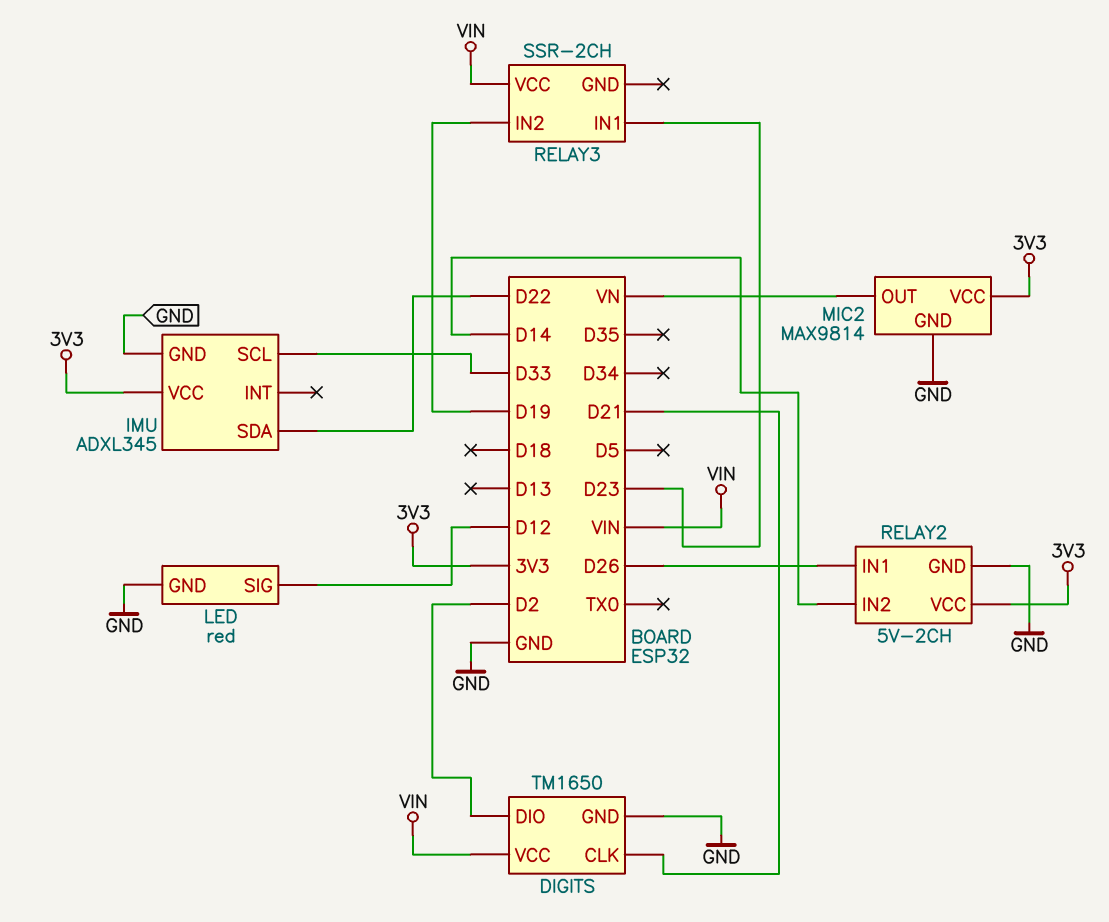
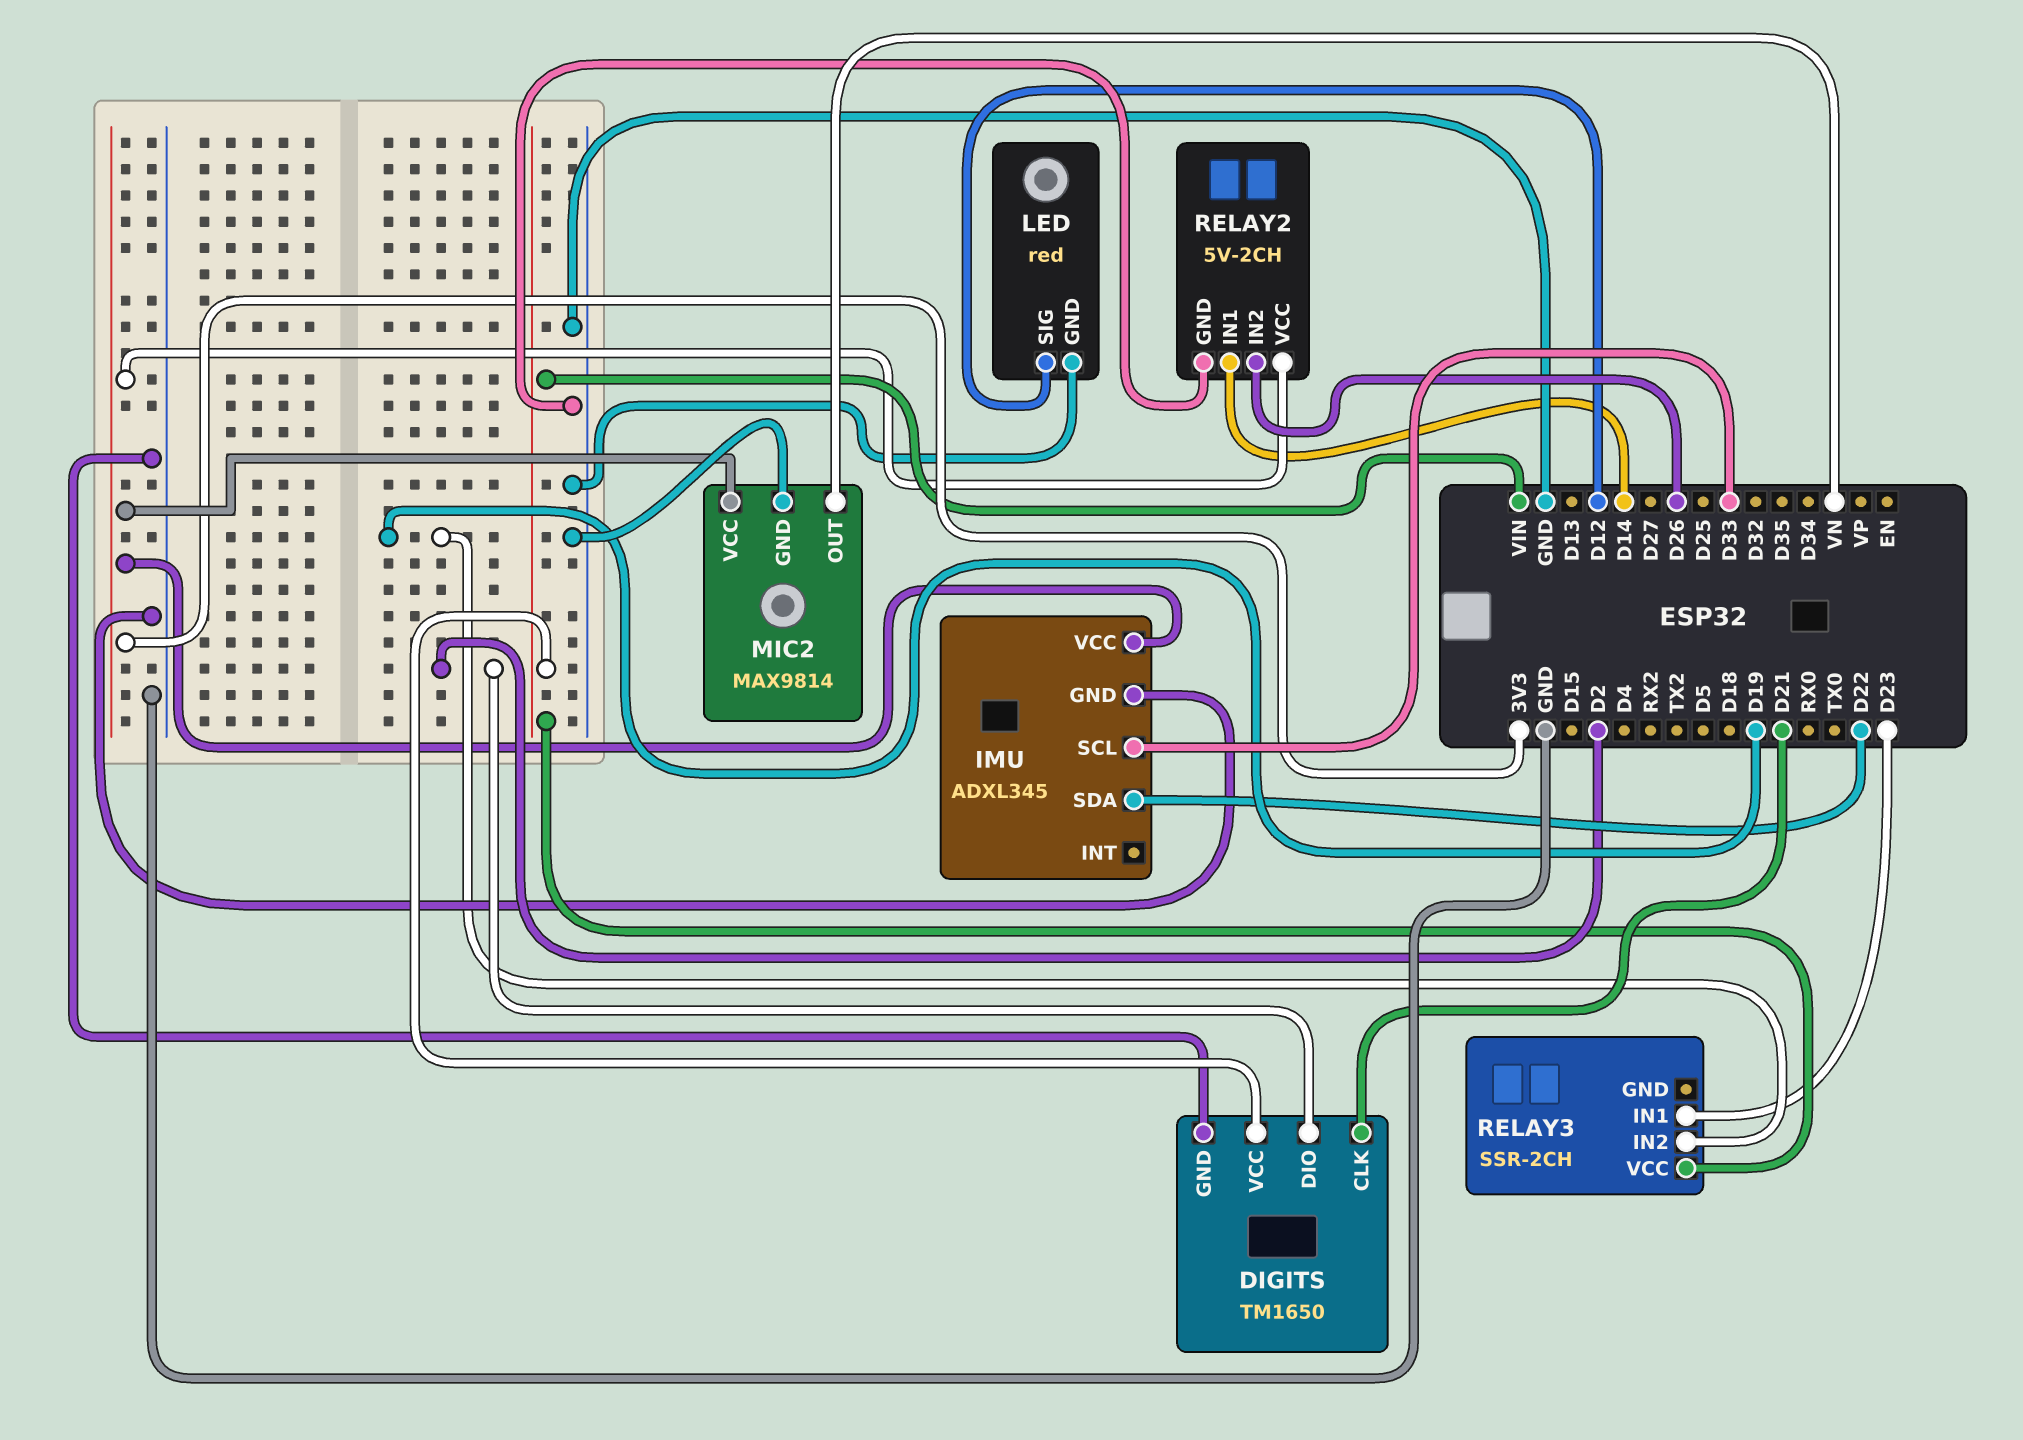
RELAY2 pin IN1: D26 -> D14
RELAY2 pin IN2: D14 -> D26

